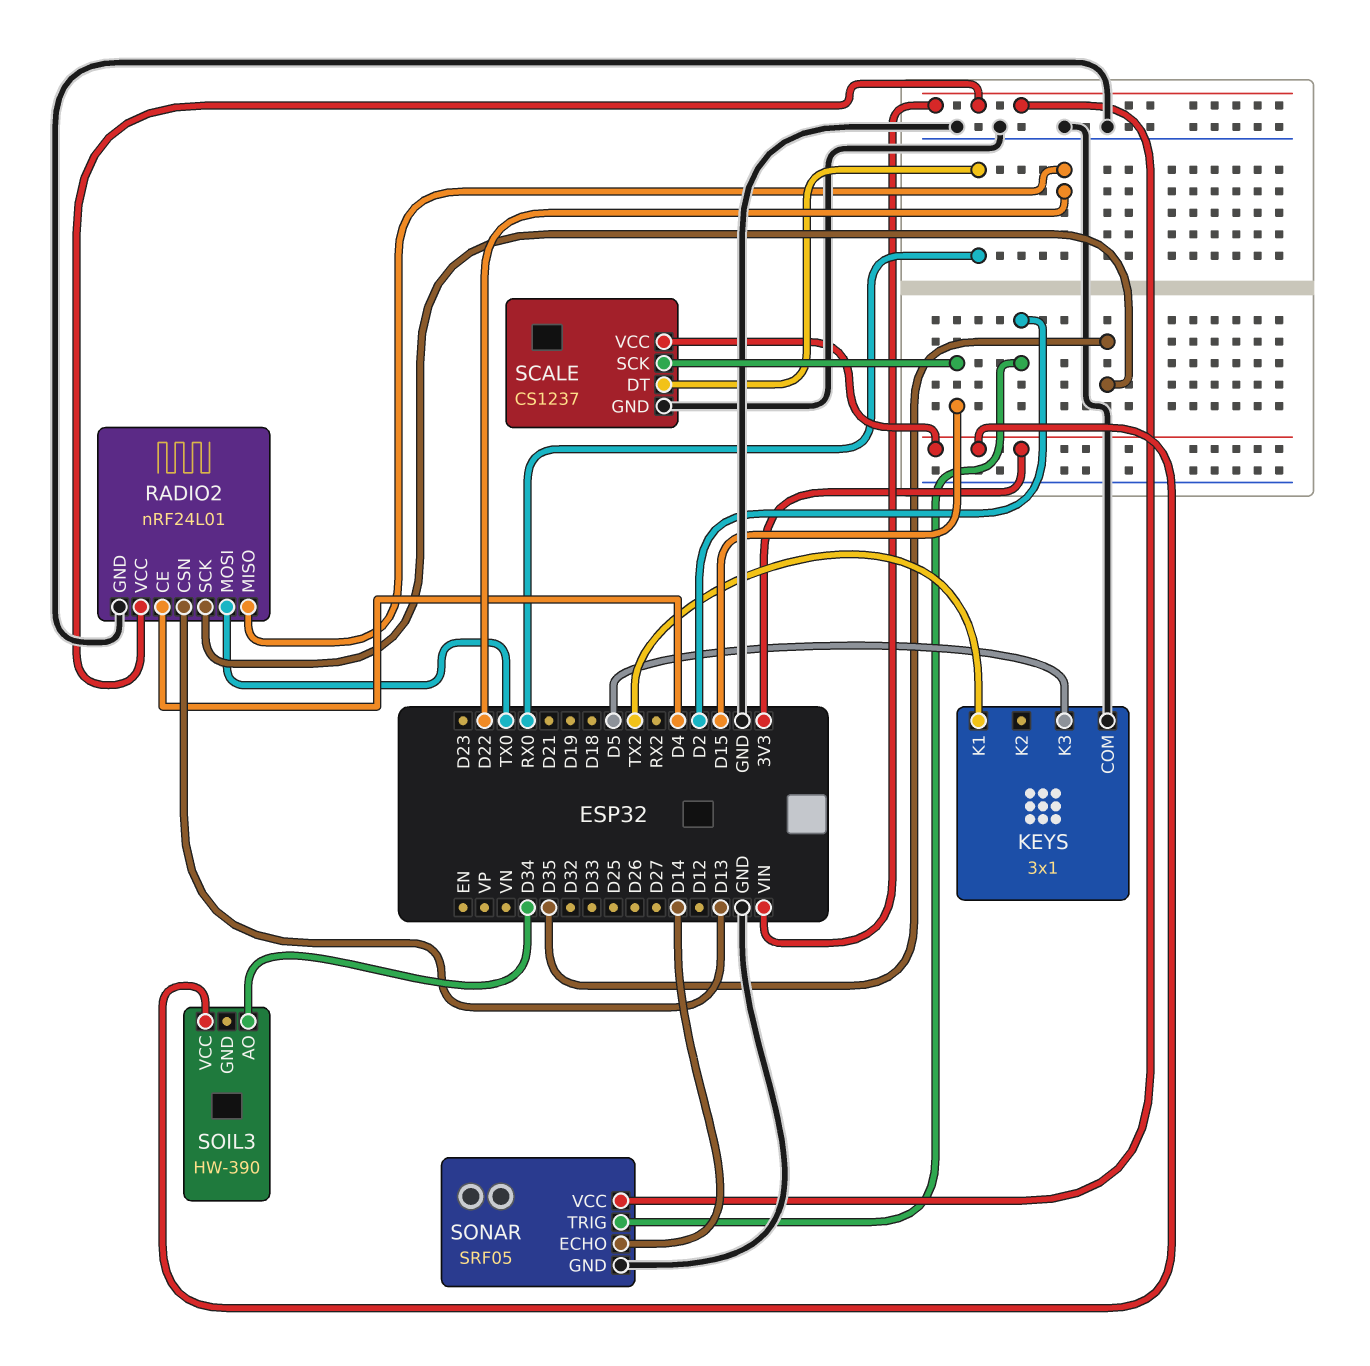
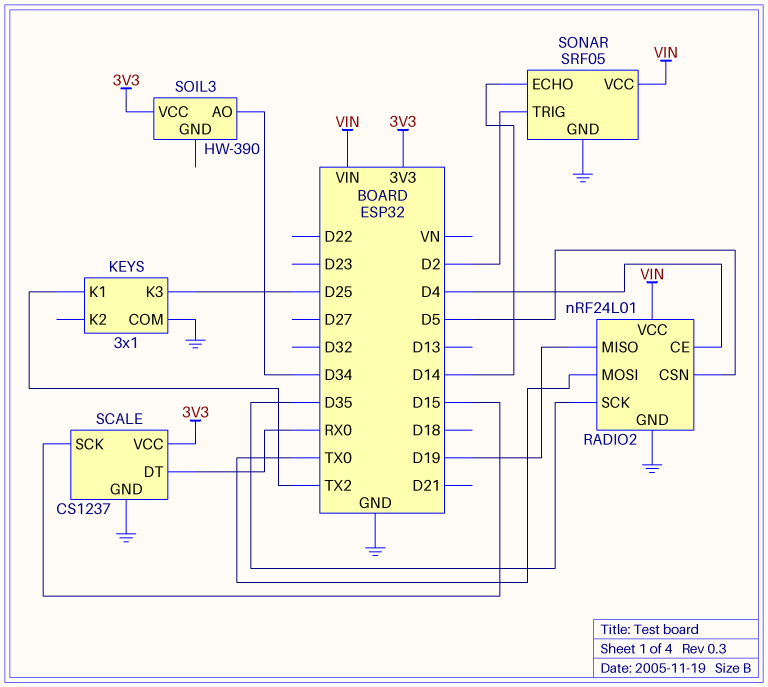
KEYS pin K3: D5 -> D25
RADIO2 pin CSN: D13 -> D5
RADIO2 pin MISO: D22 -> D19

